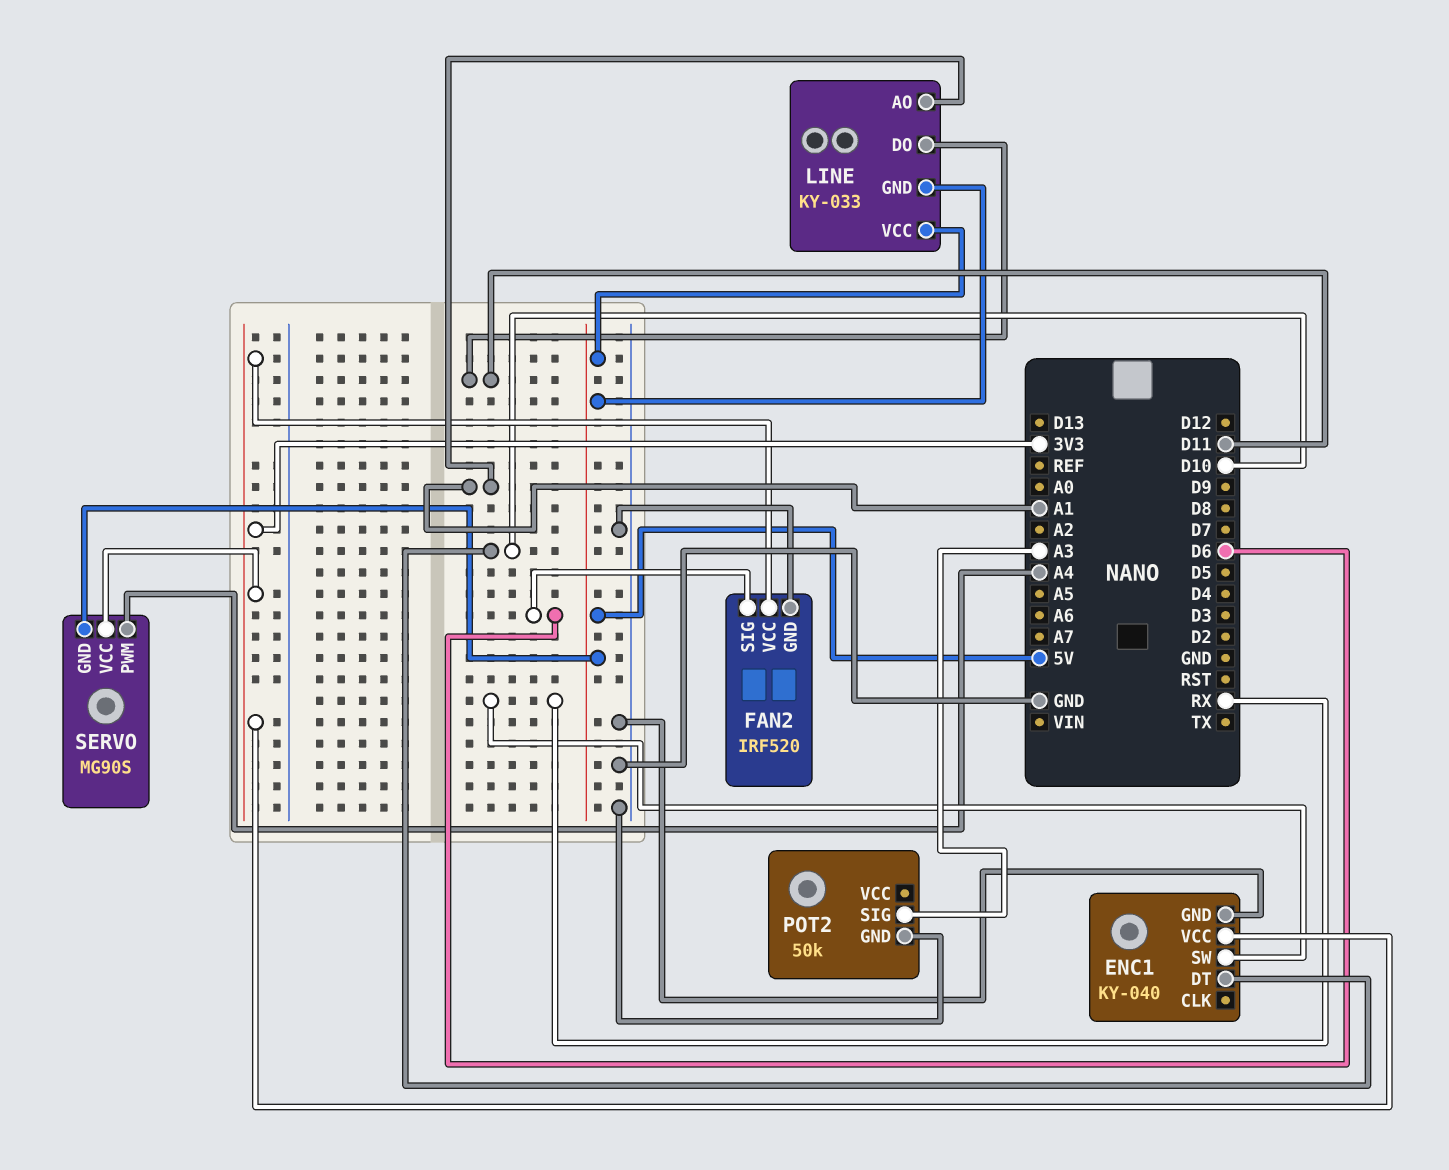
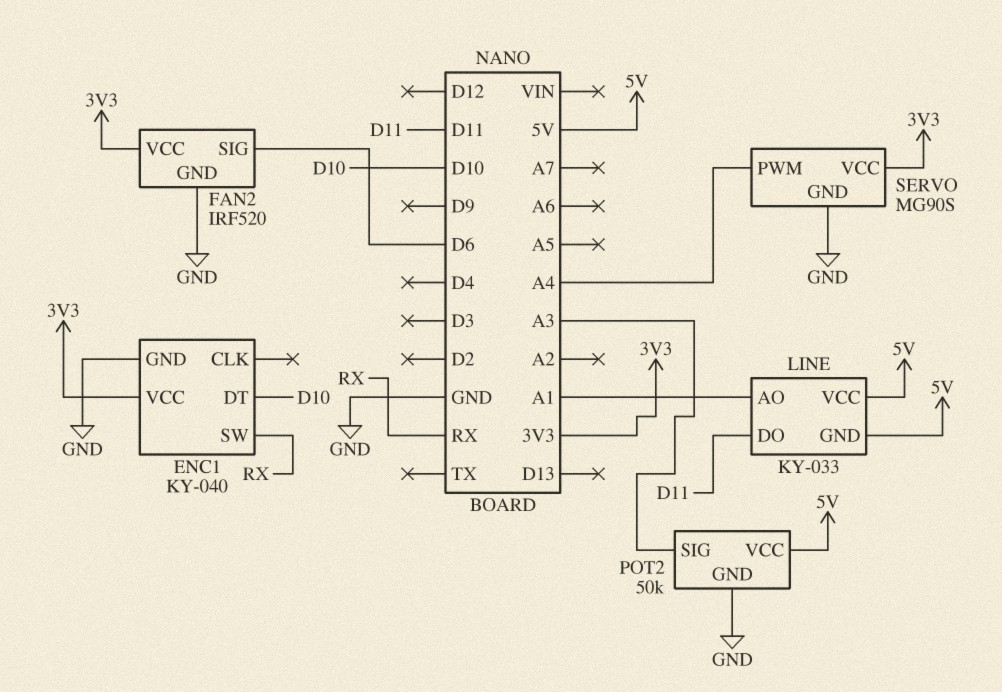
POT2 pin VCC: none -> 5V
SERVO pin GND: 5V -> GND

